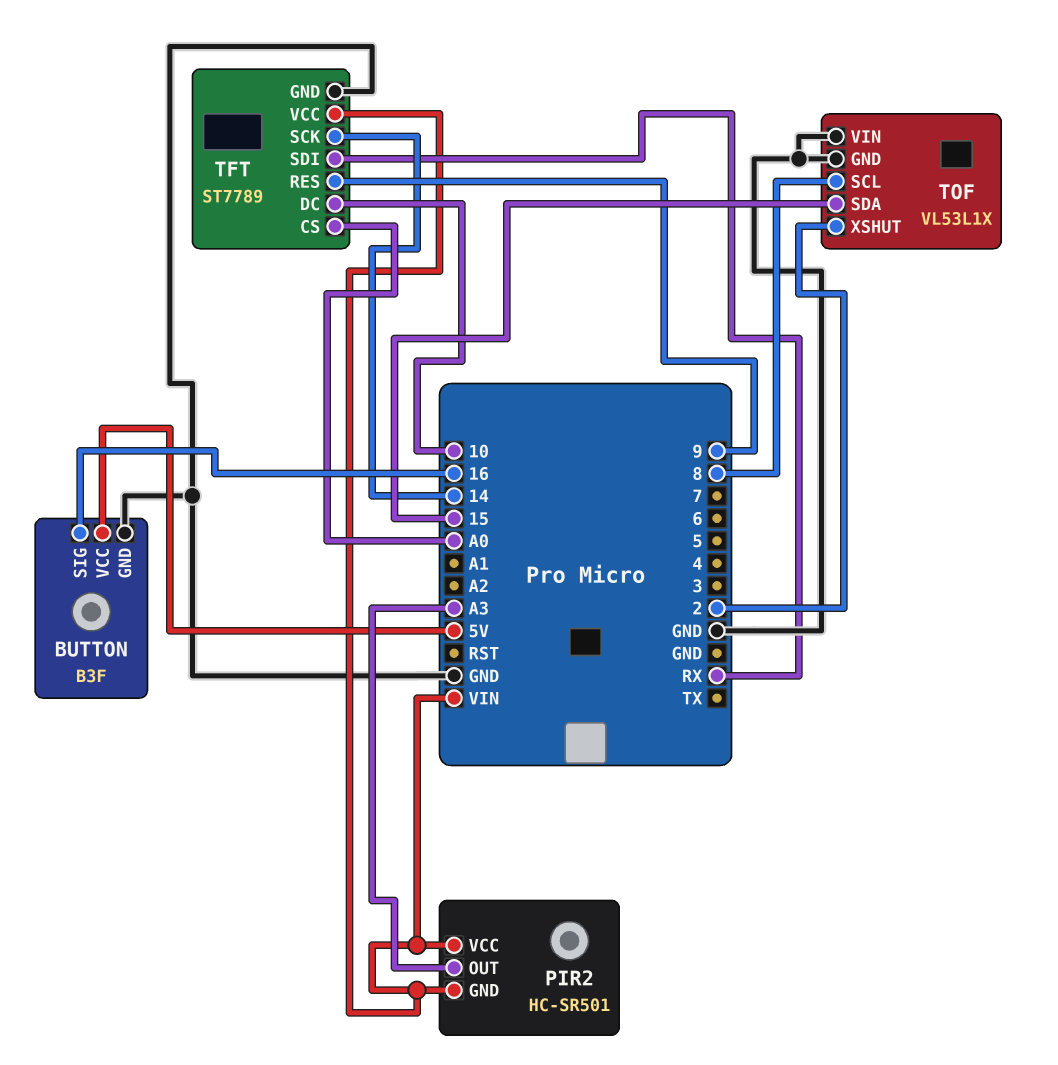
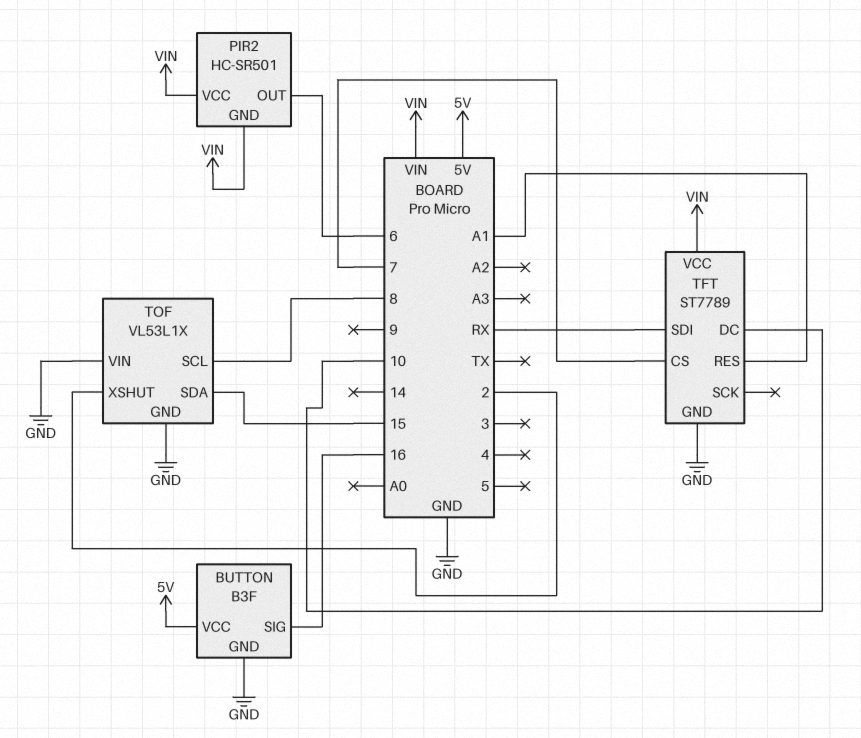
PIR2 pin OUT: A3 -> 6
TFT pin CS: A0 -> 7
TFT pin RES: 9 -> A1
TFT pin SCK: 14 -> none

